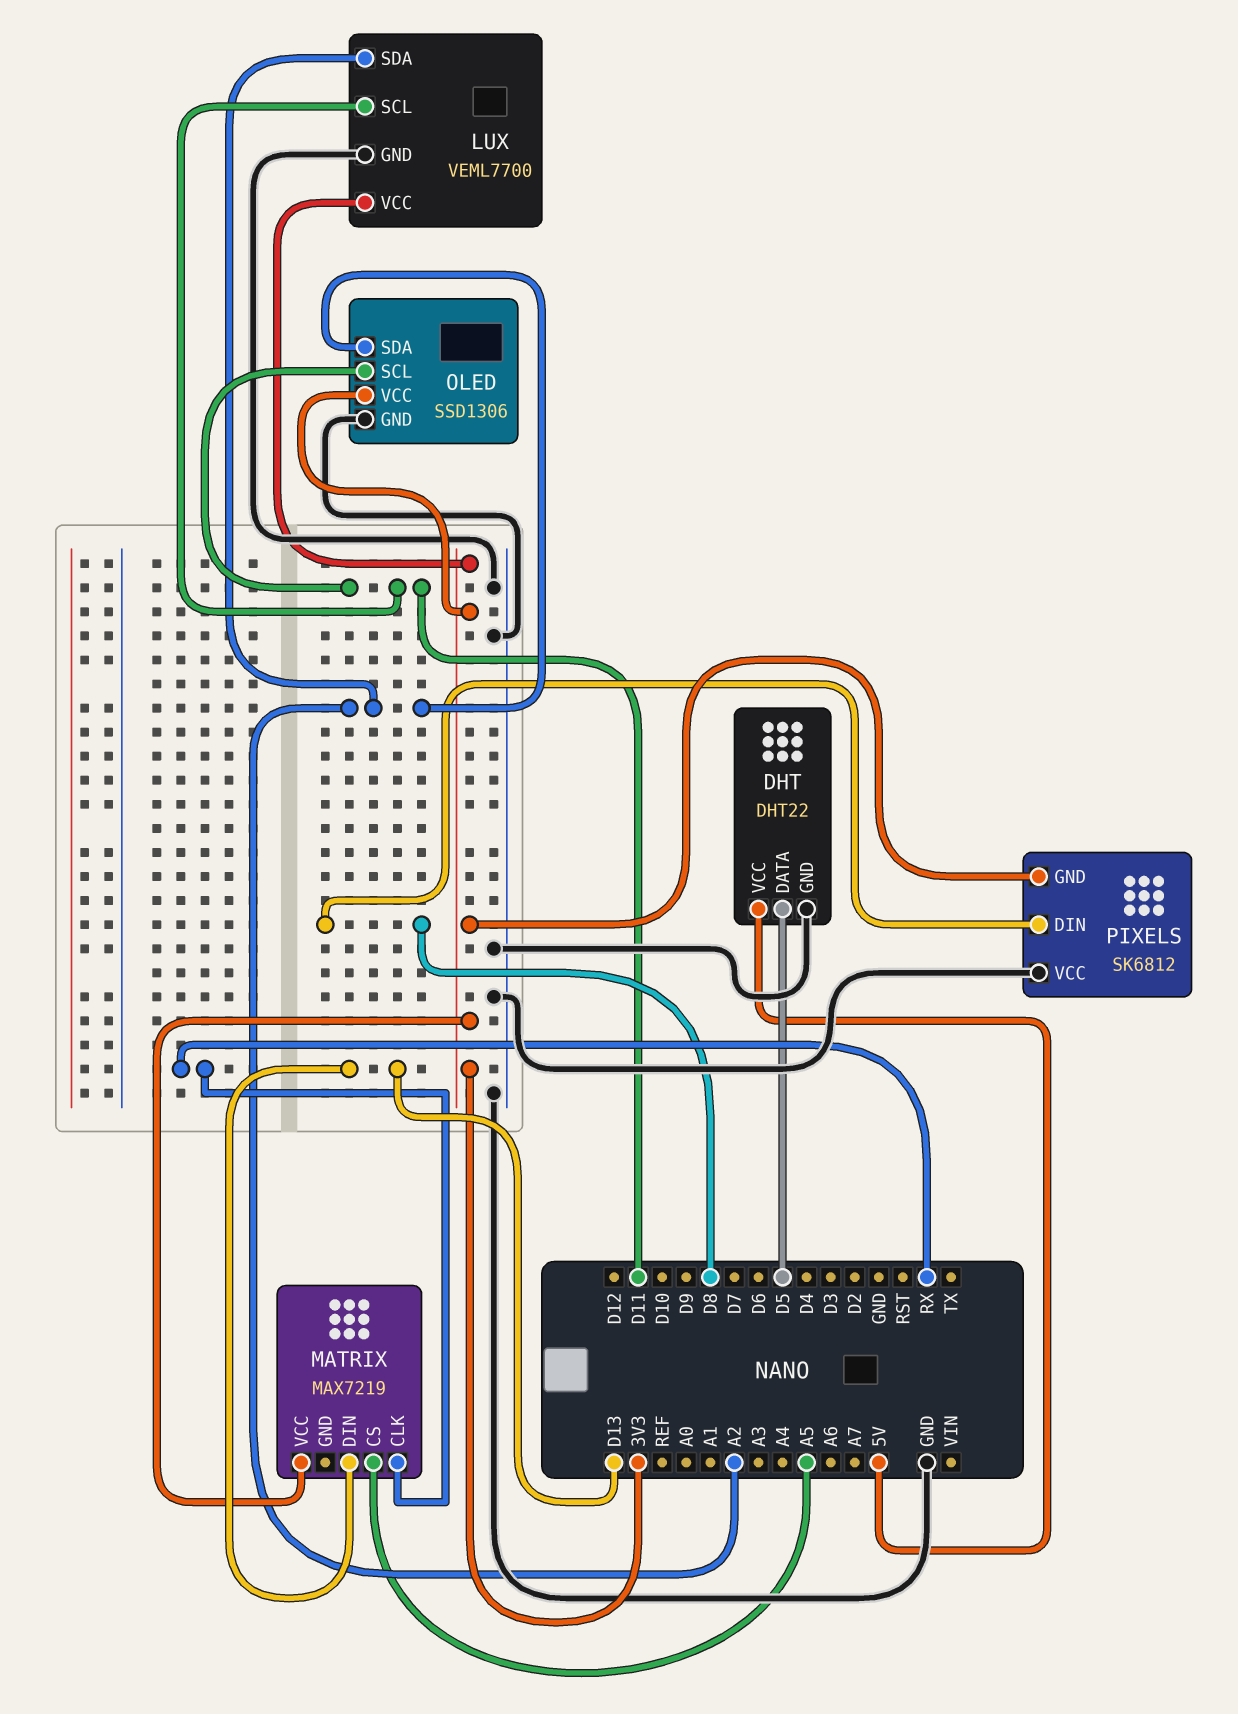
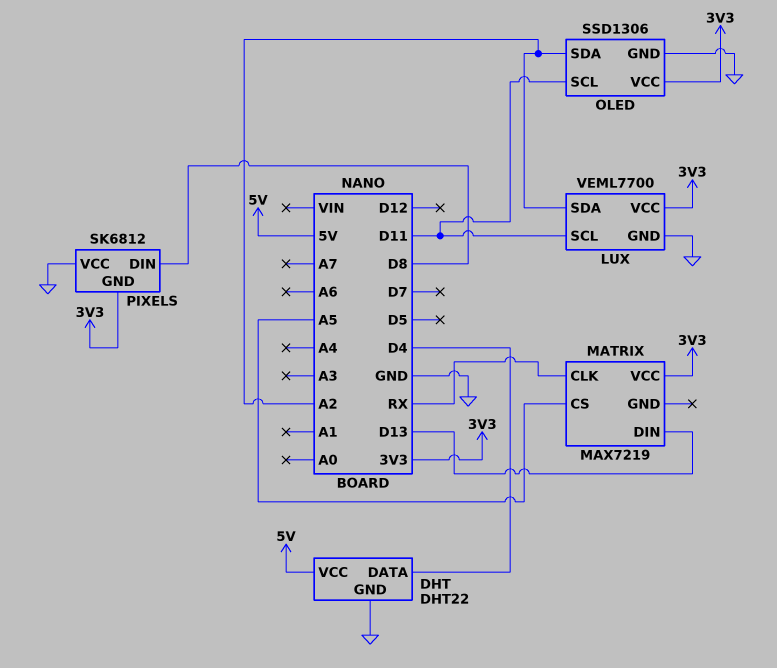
DHT pin DATA: D5 -> D4

